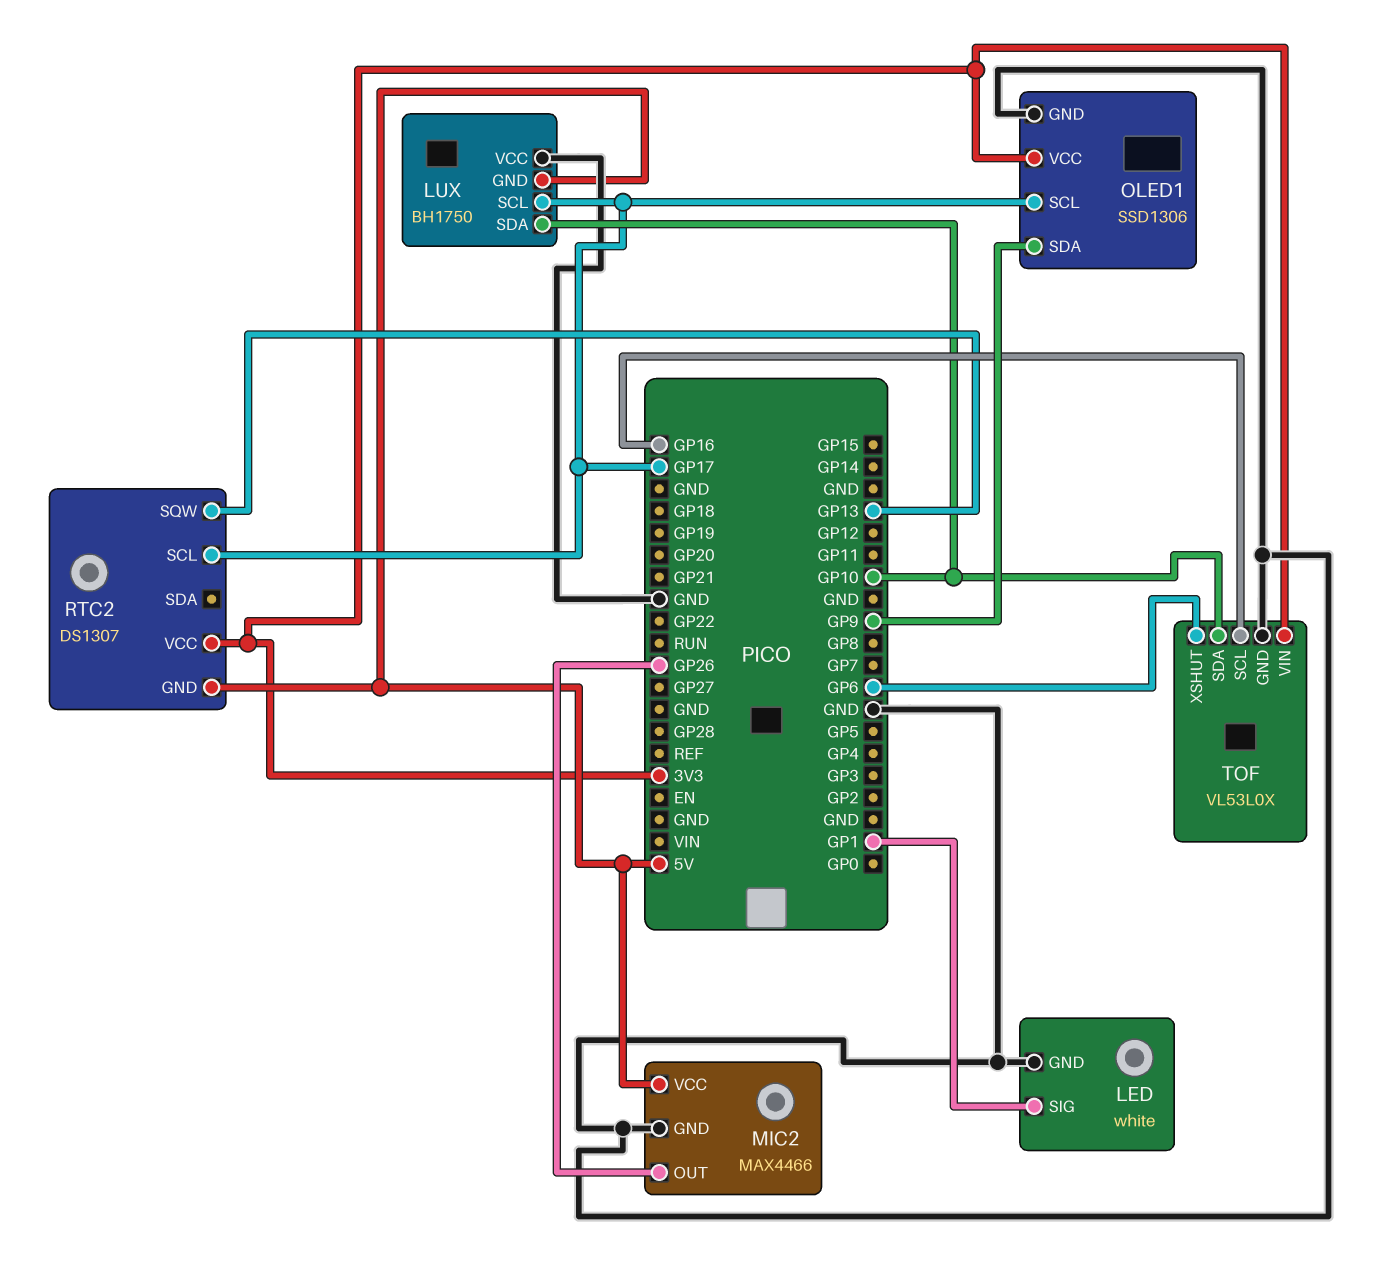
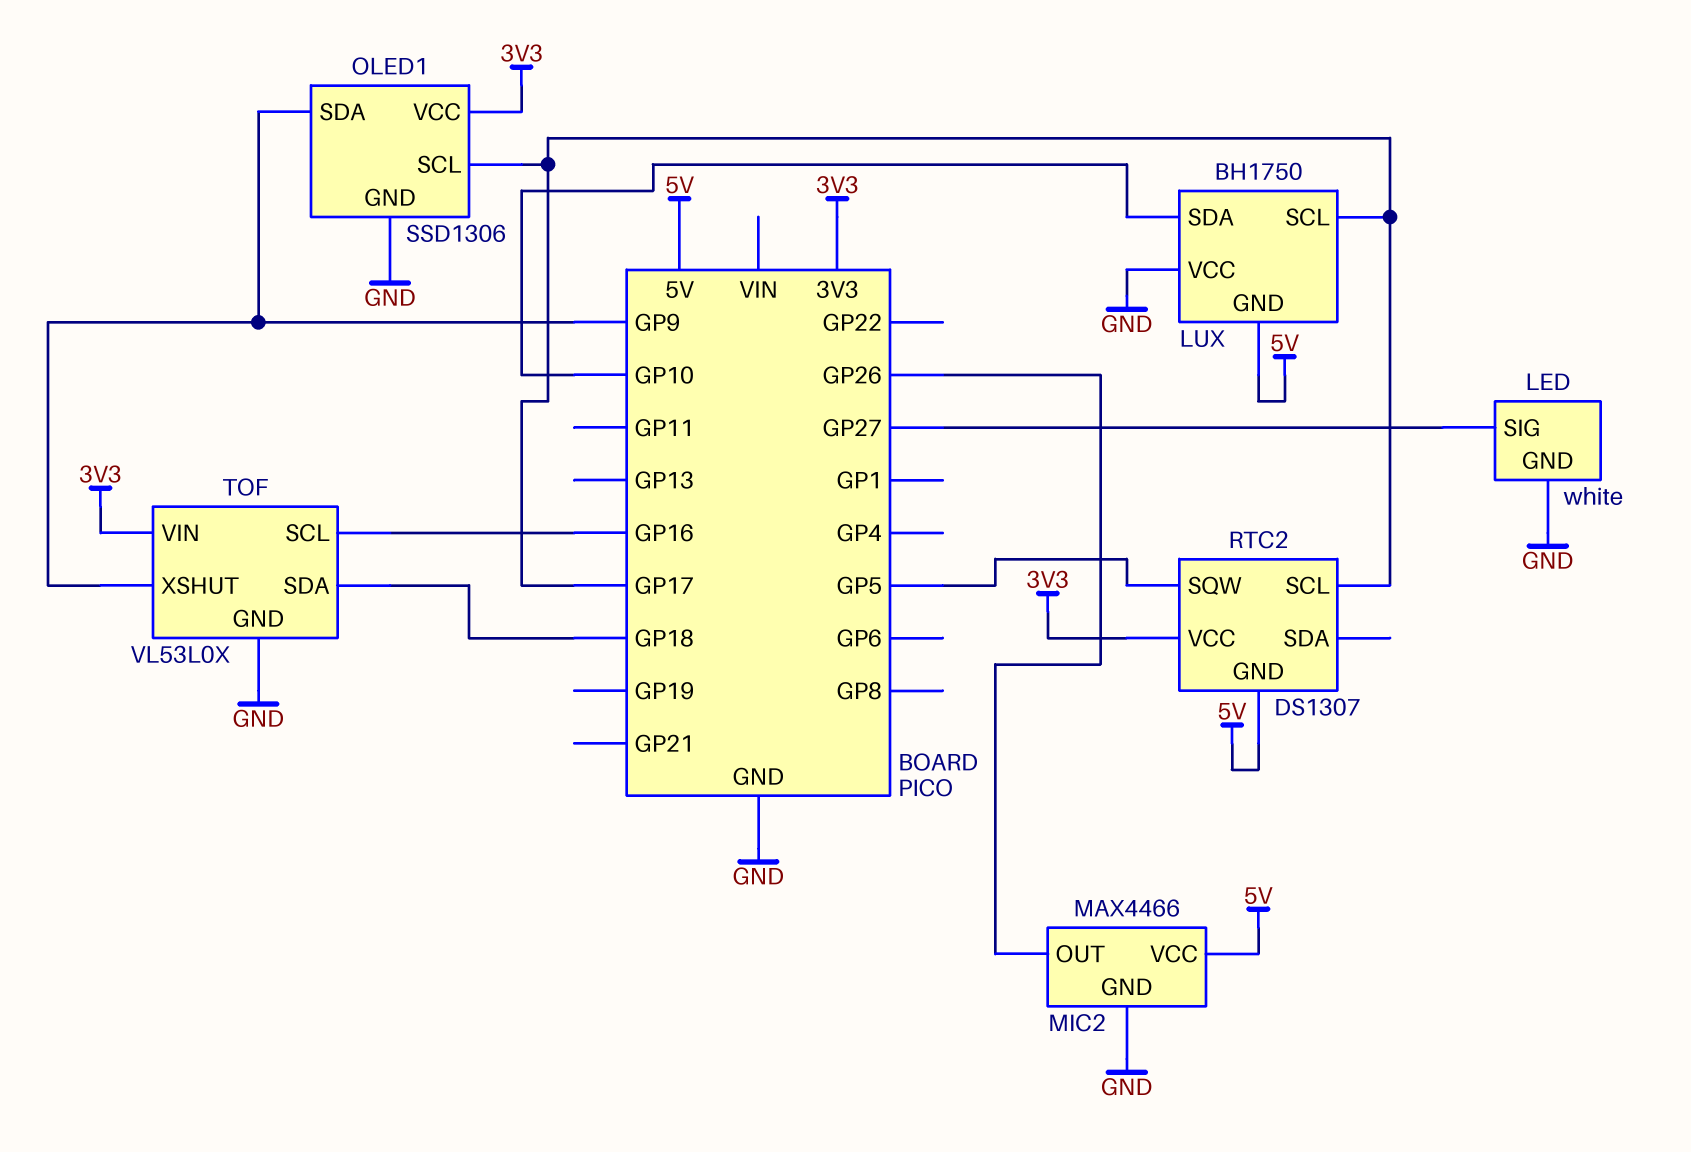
LED pin SIG: GP1 -> GP27
RTC2 pin SQW: GP13 -> GP5
TOF pin SDA: GP10 -> GP18
TOF pin XSHUT: GP6 -> GP9

